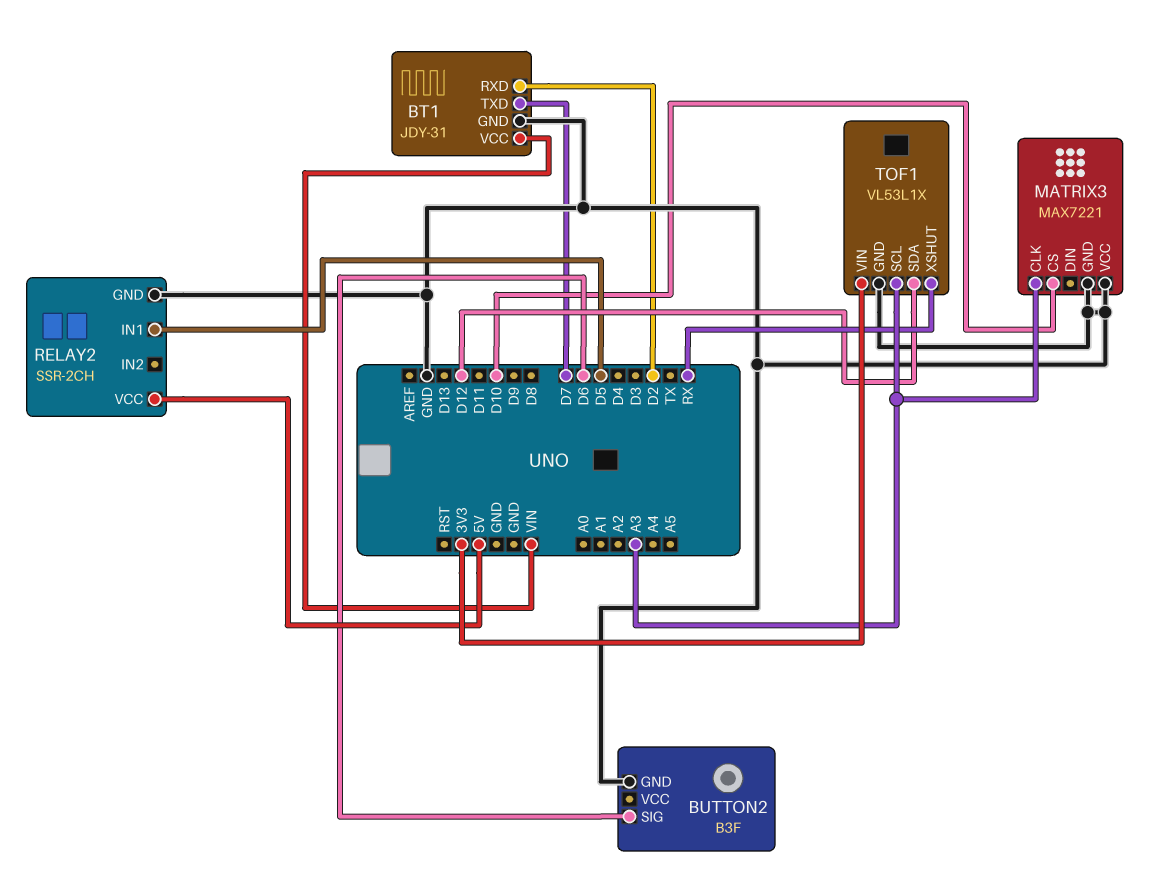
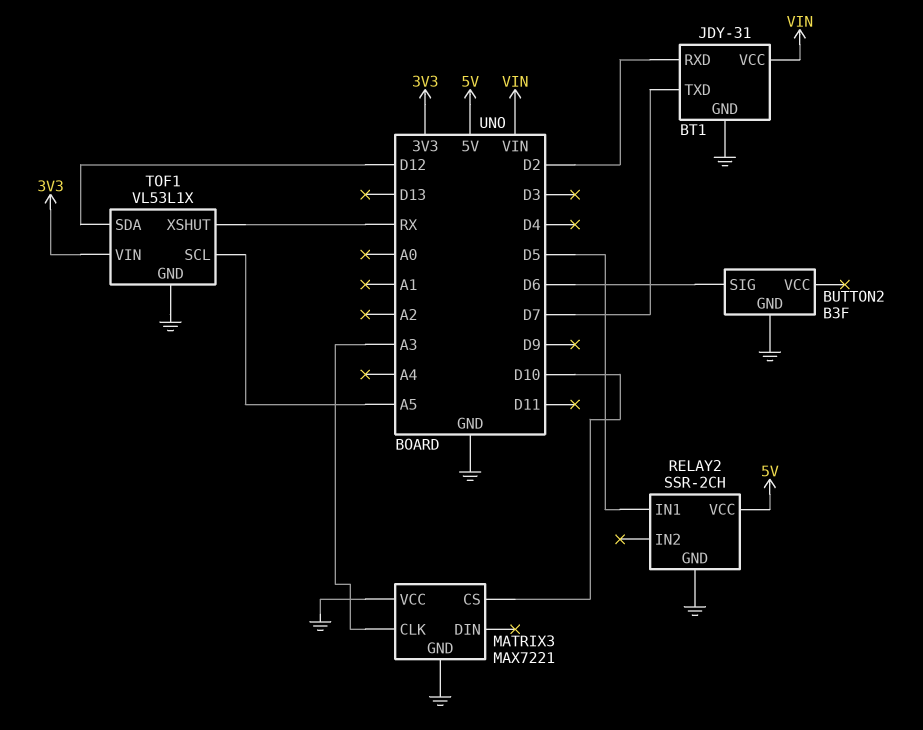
TOF1 pin SCL: A3 -> A5

